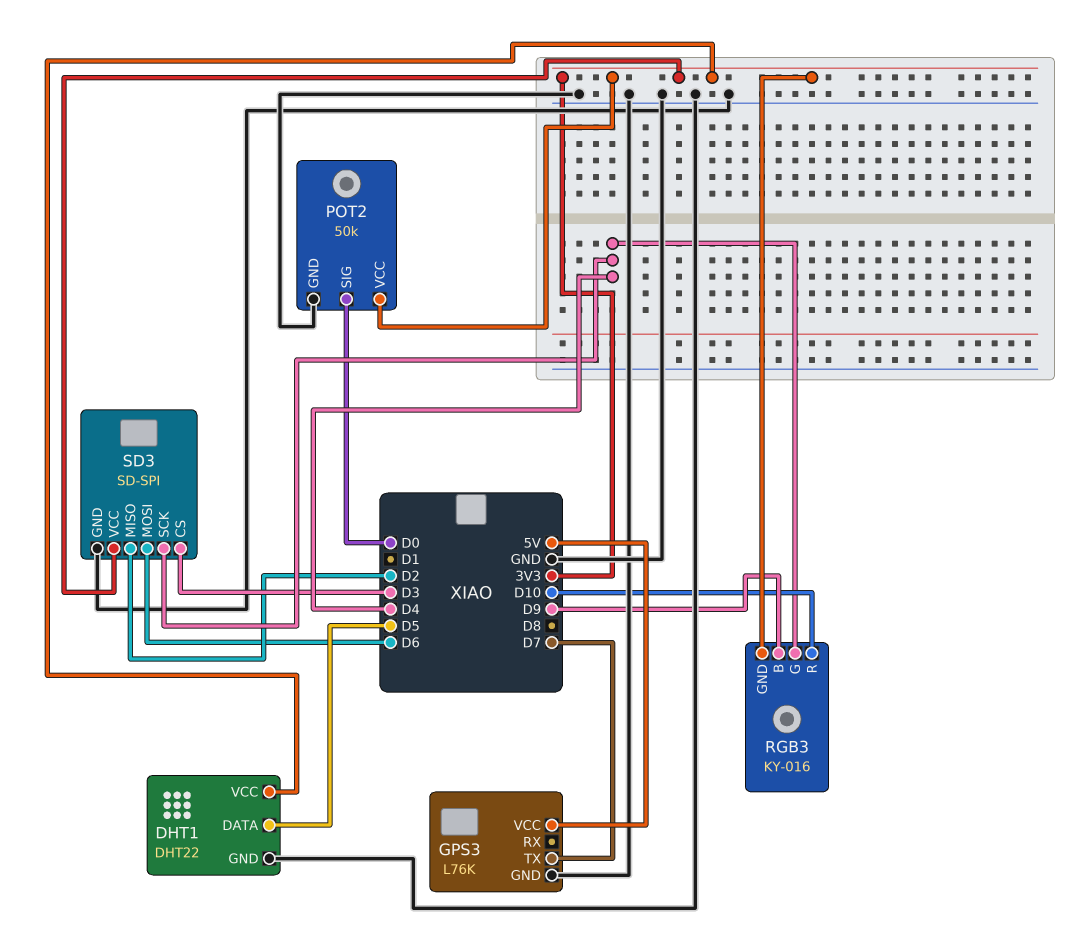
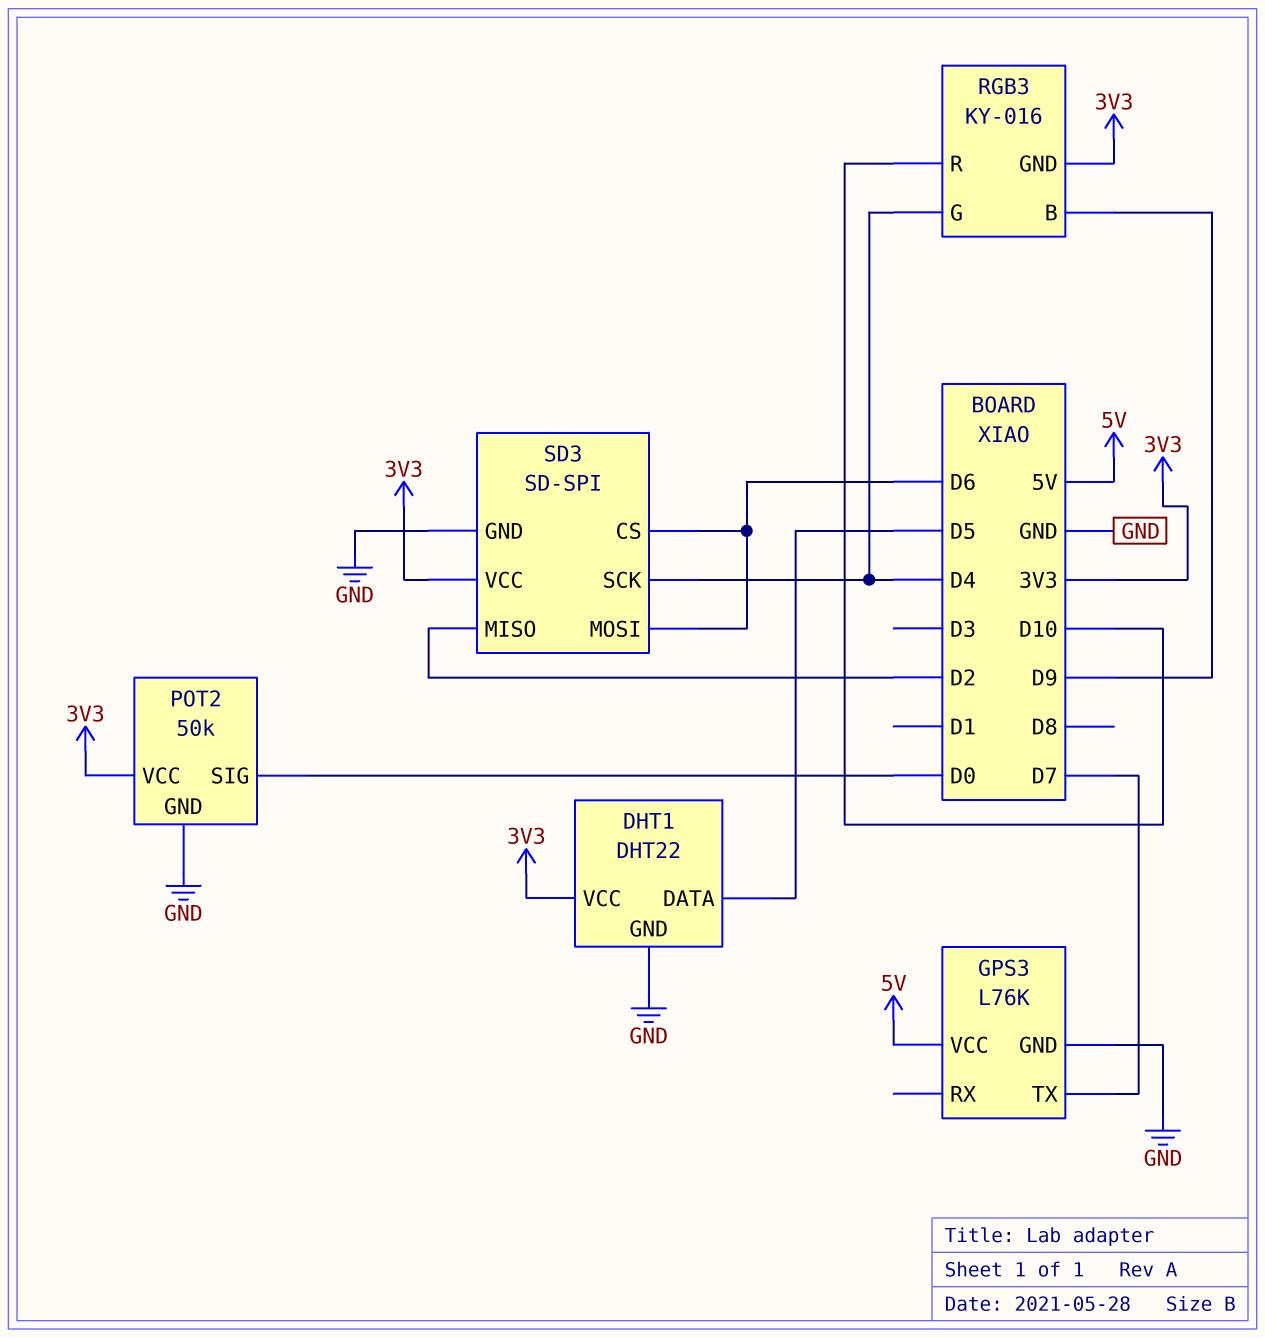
SD3 pin CS: D3 -> D6

